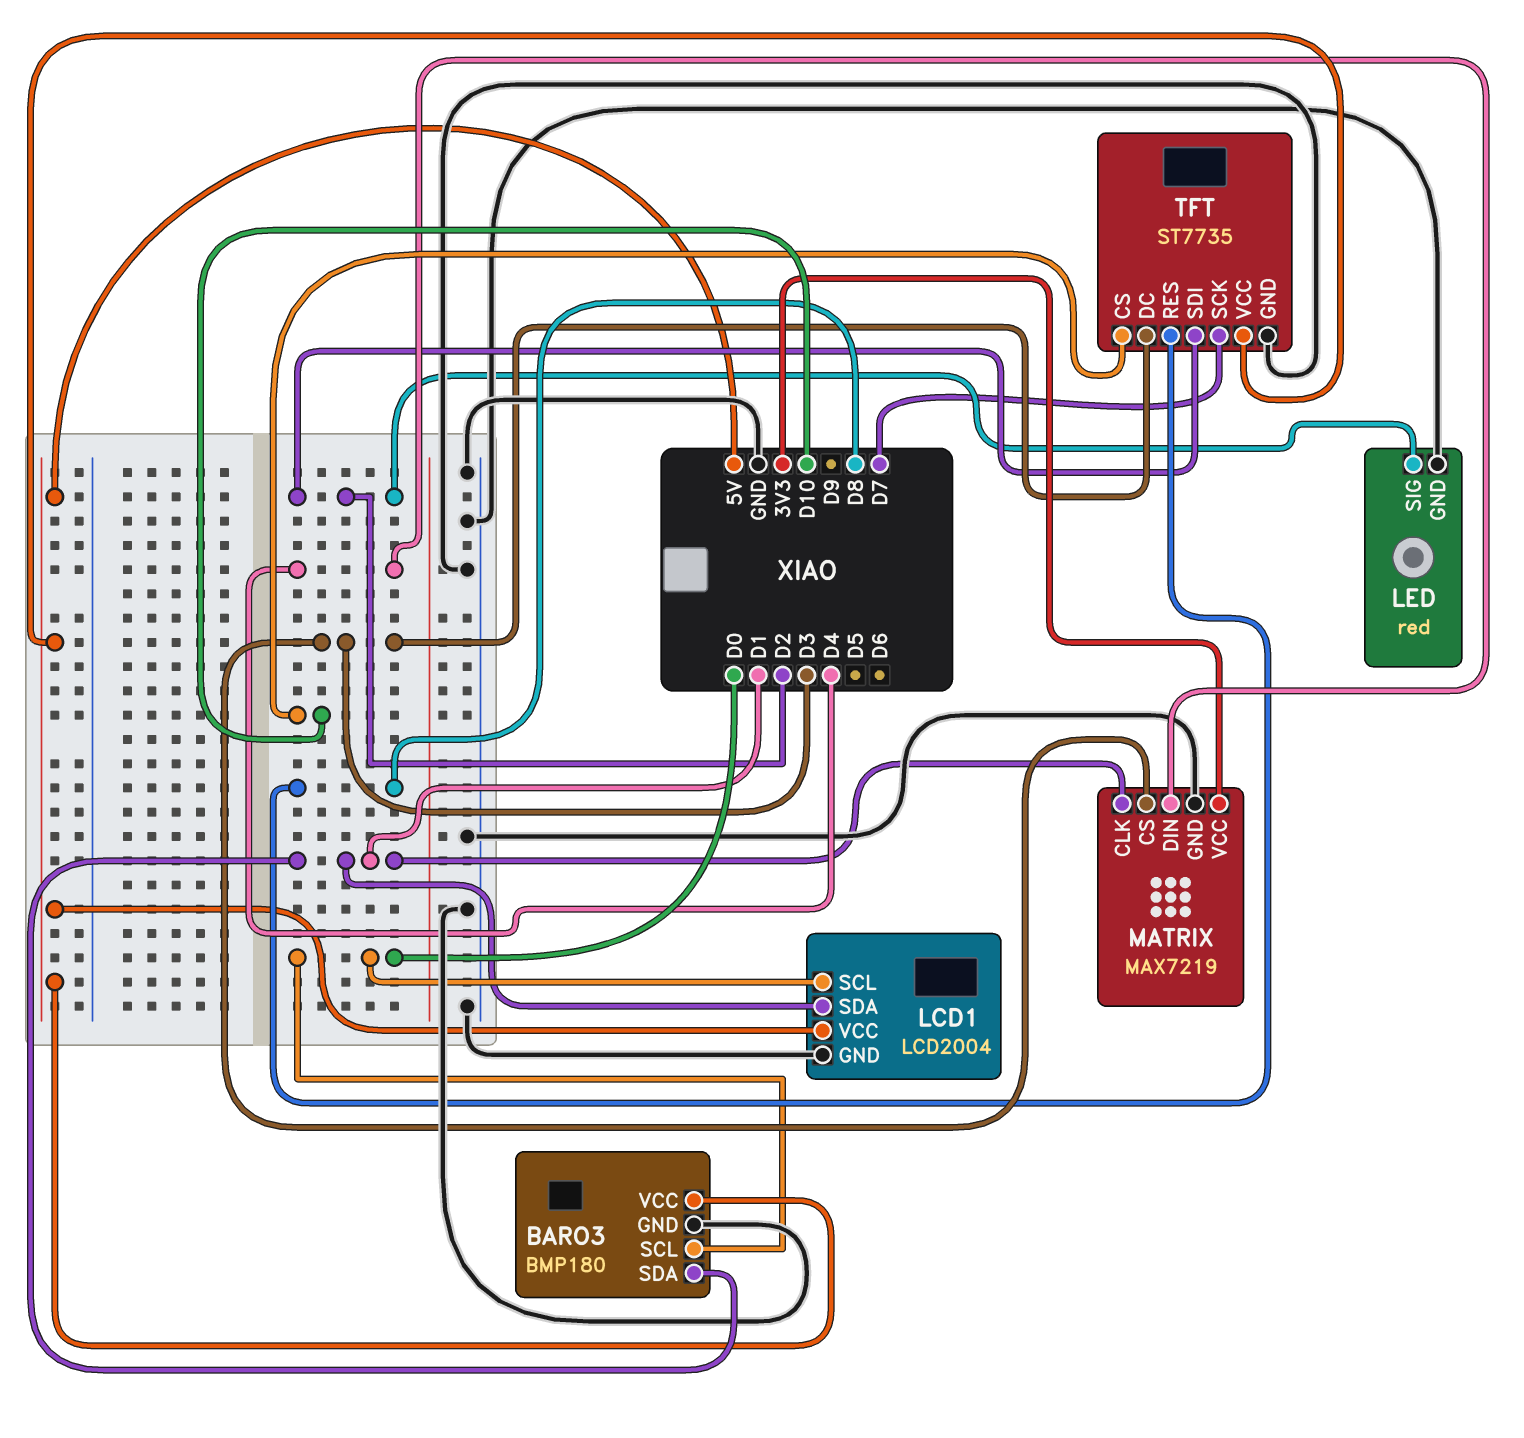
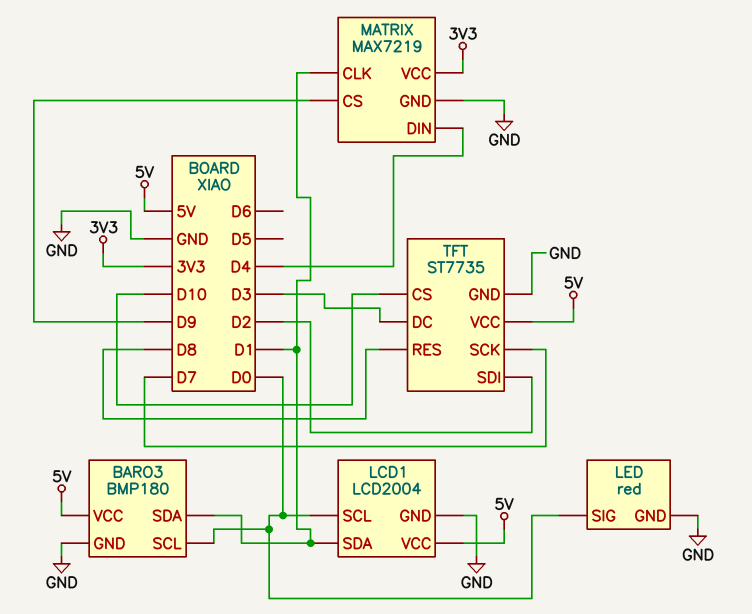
LED pin SIG: D2 -> D0
MATRIX pin CS: D3 -> D9

